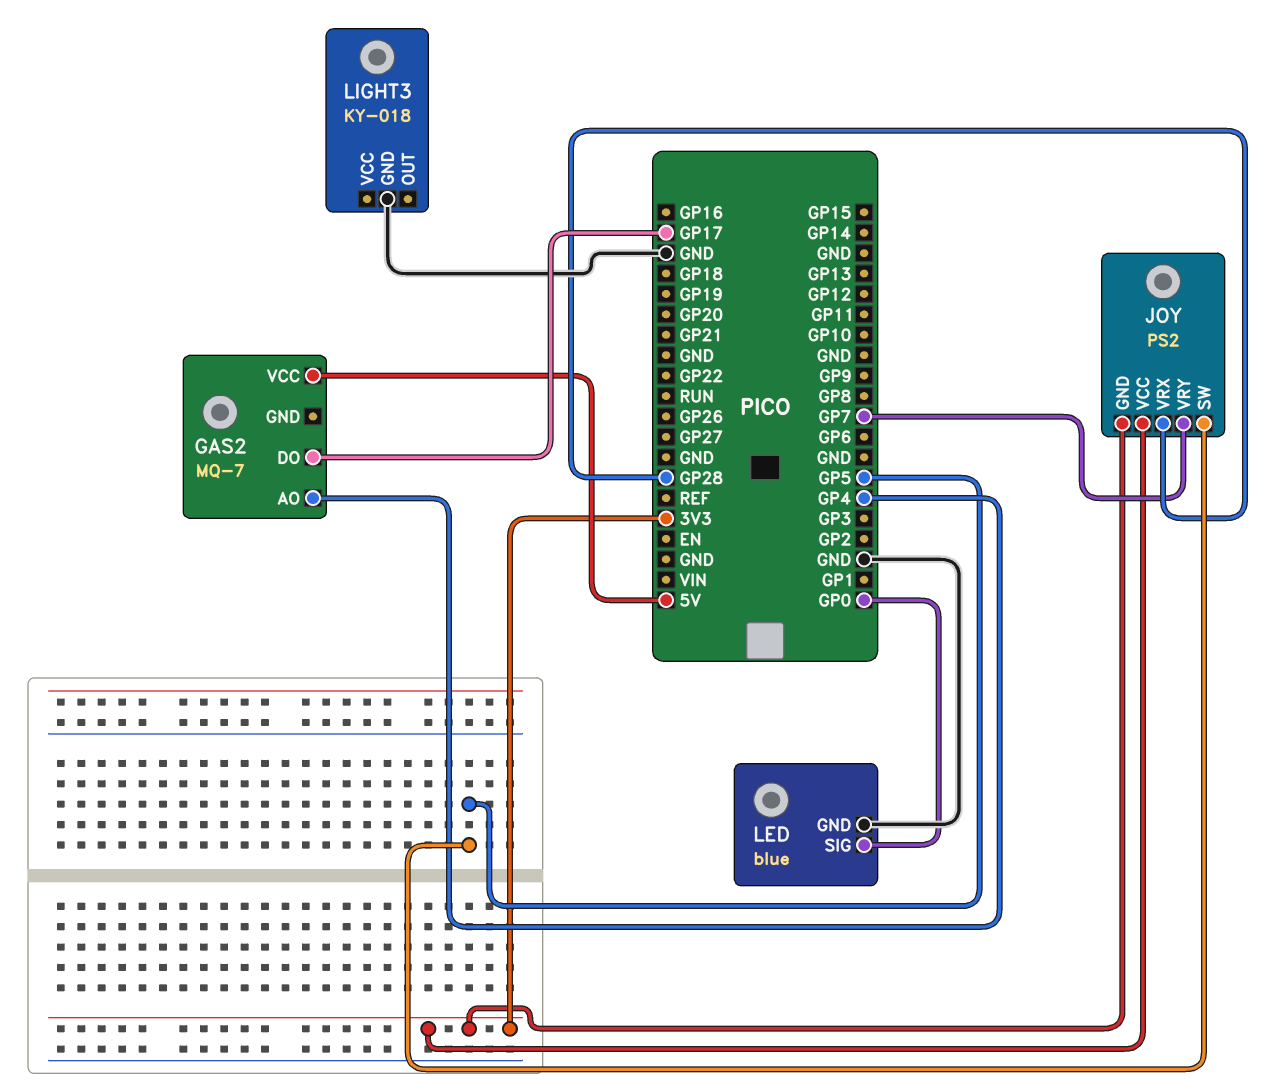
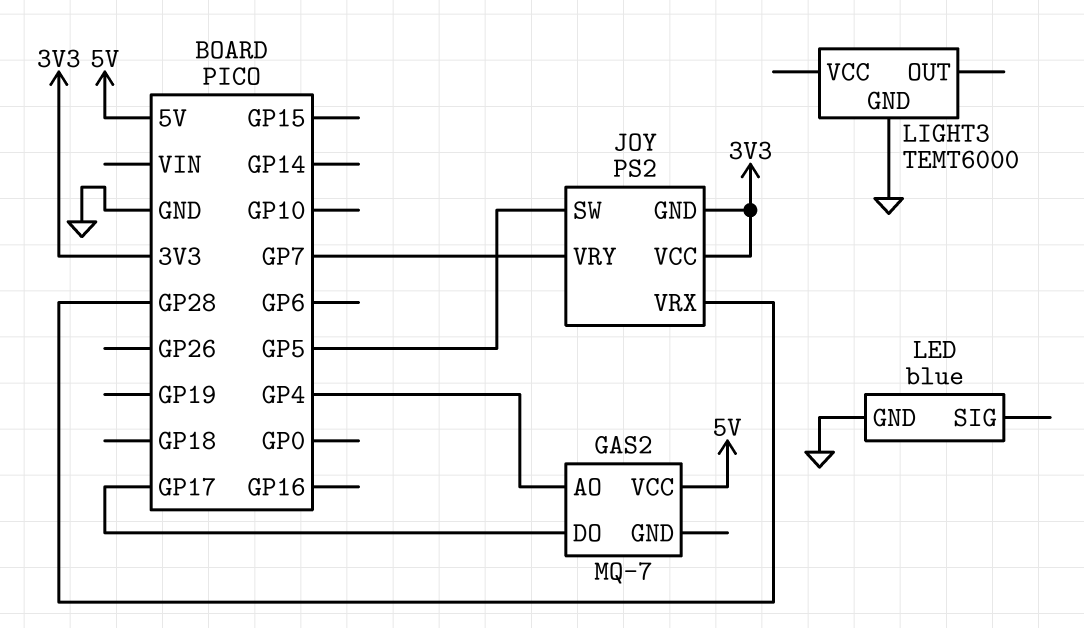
LED pin SIG: GP0 -> none
LIGHT3: KY-018 -> TEMT6000

